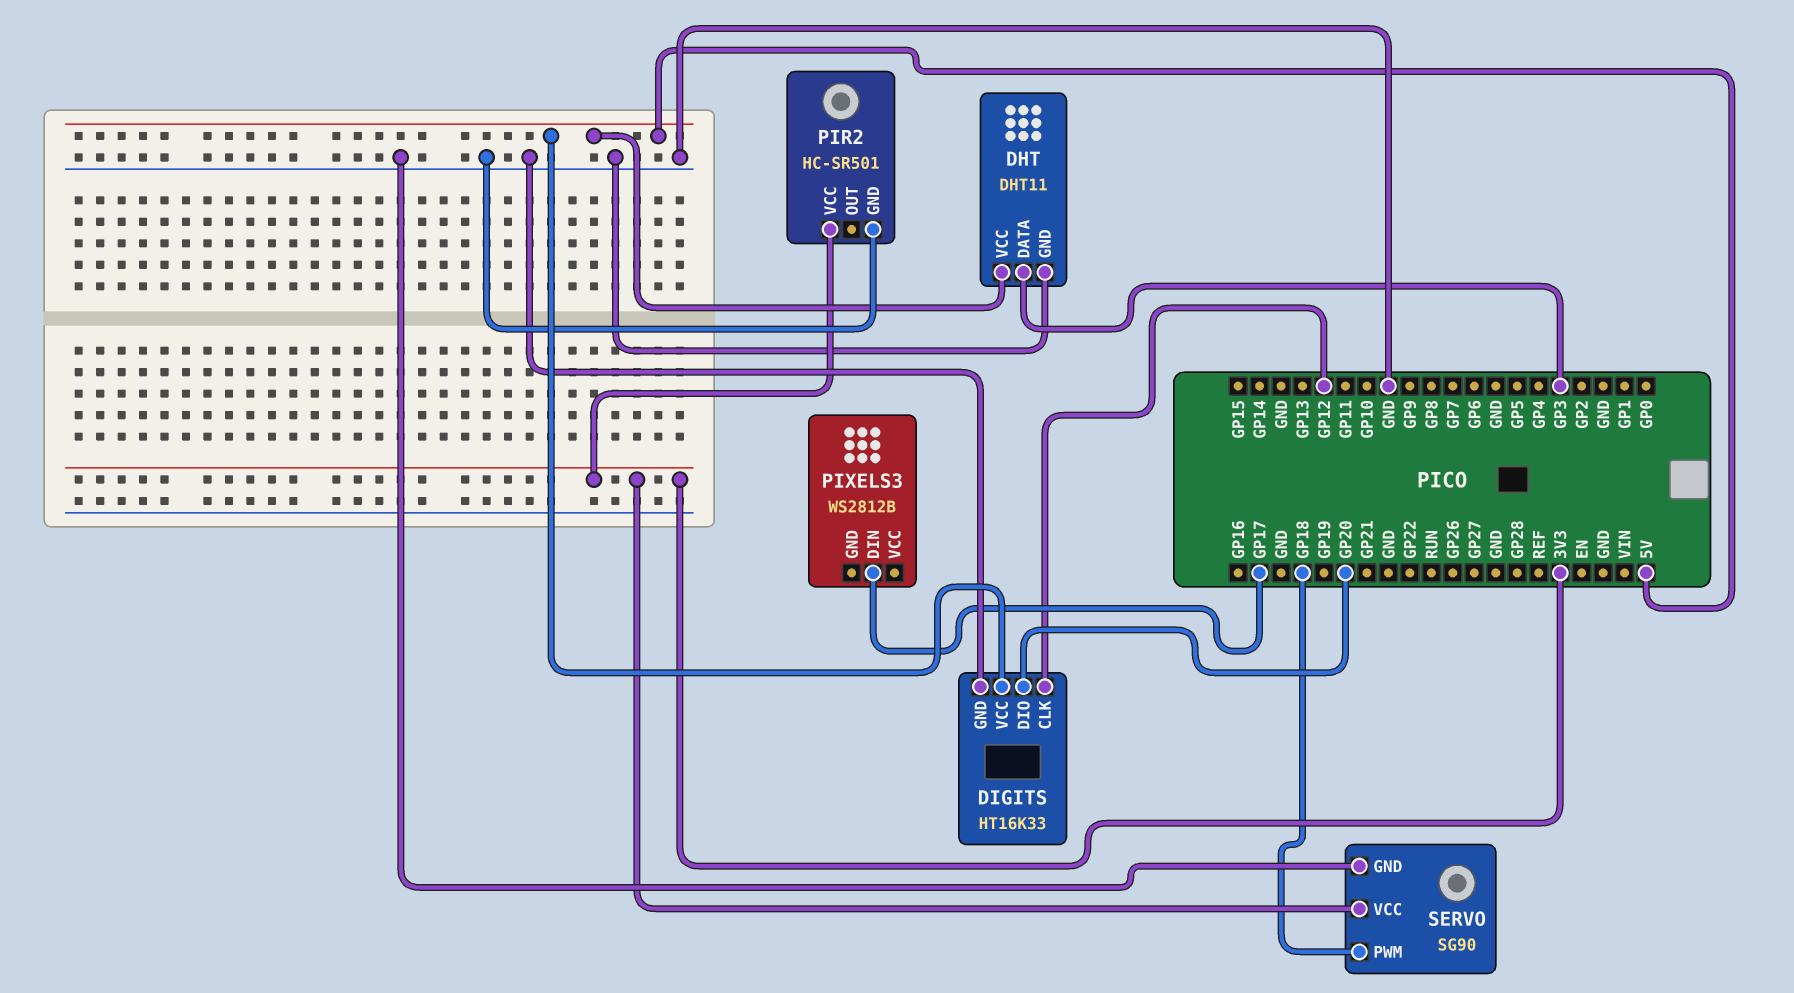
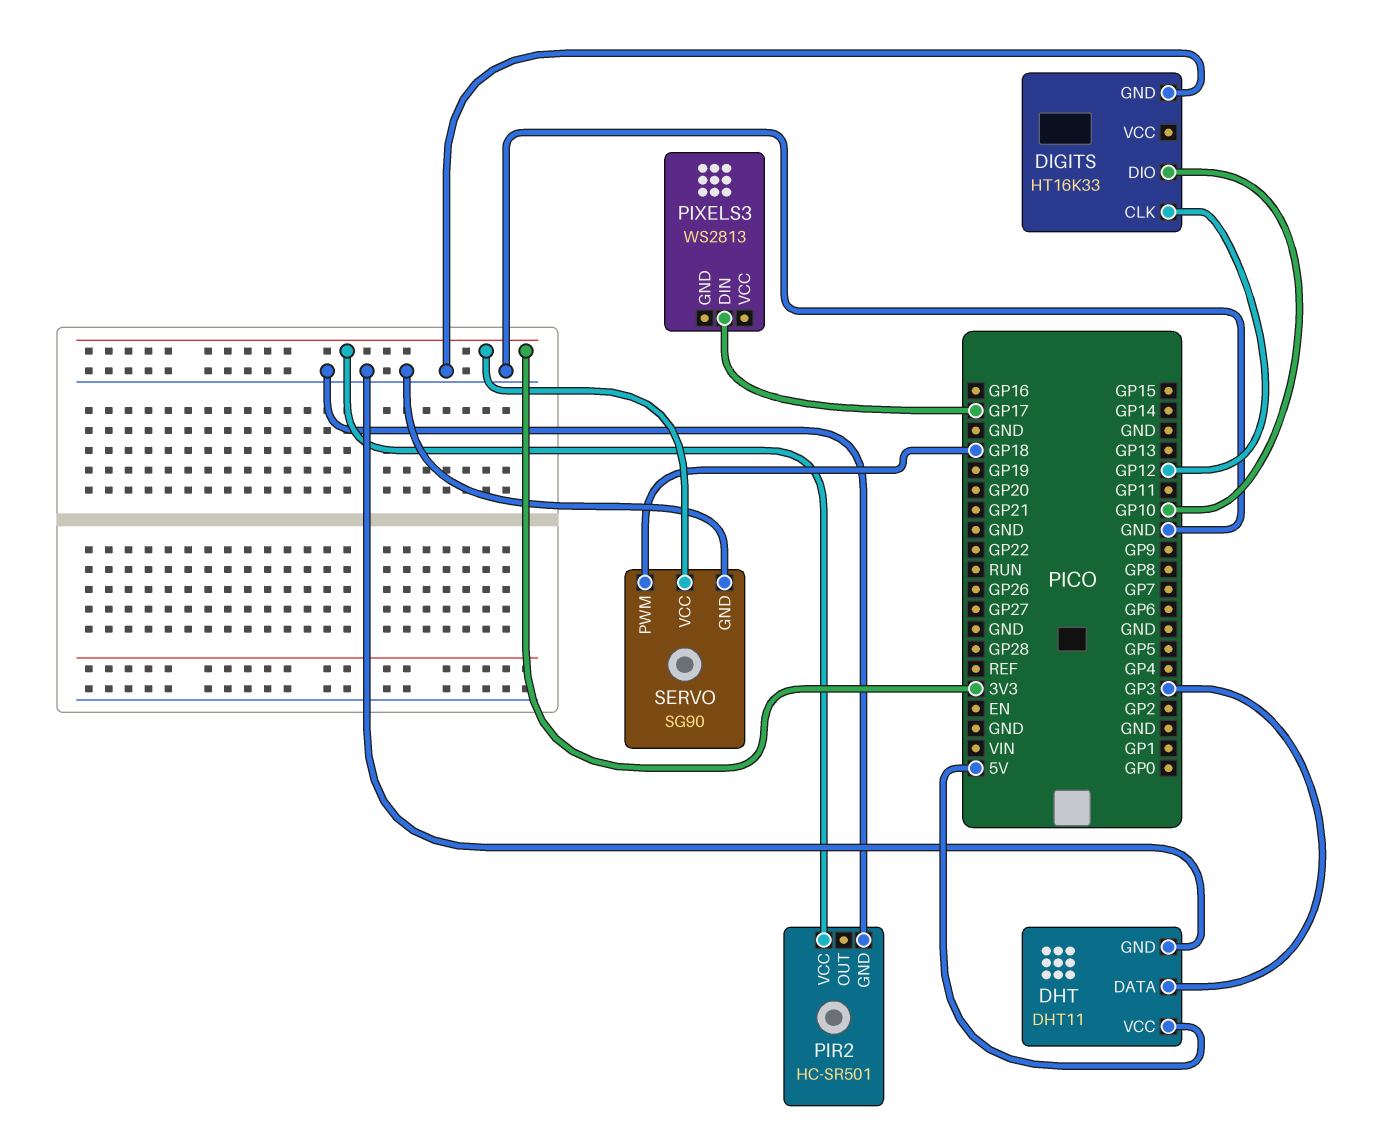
DIGITS pin DIO: GP20 -> GP10
DIGITS pin VCC: 5V -> none
PIXELS3: WS2812B -> WS2813

